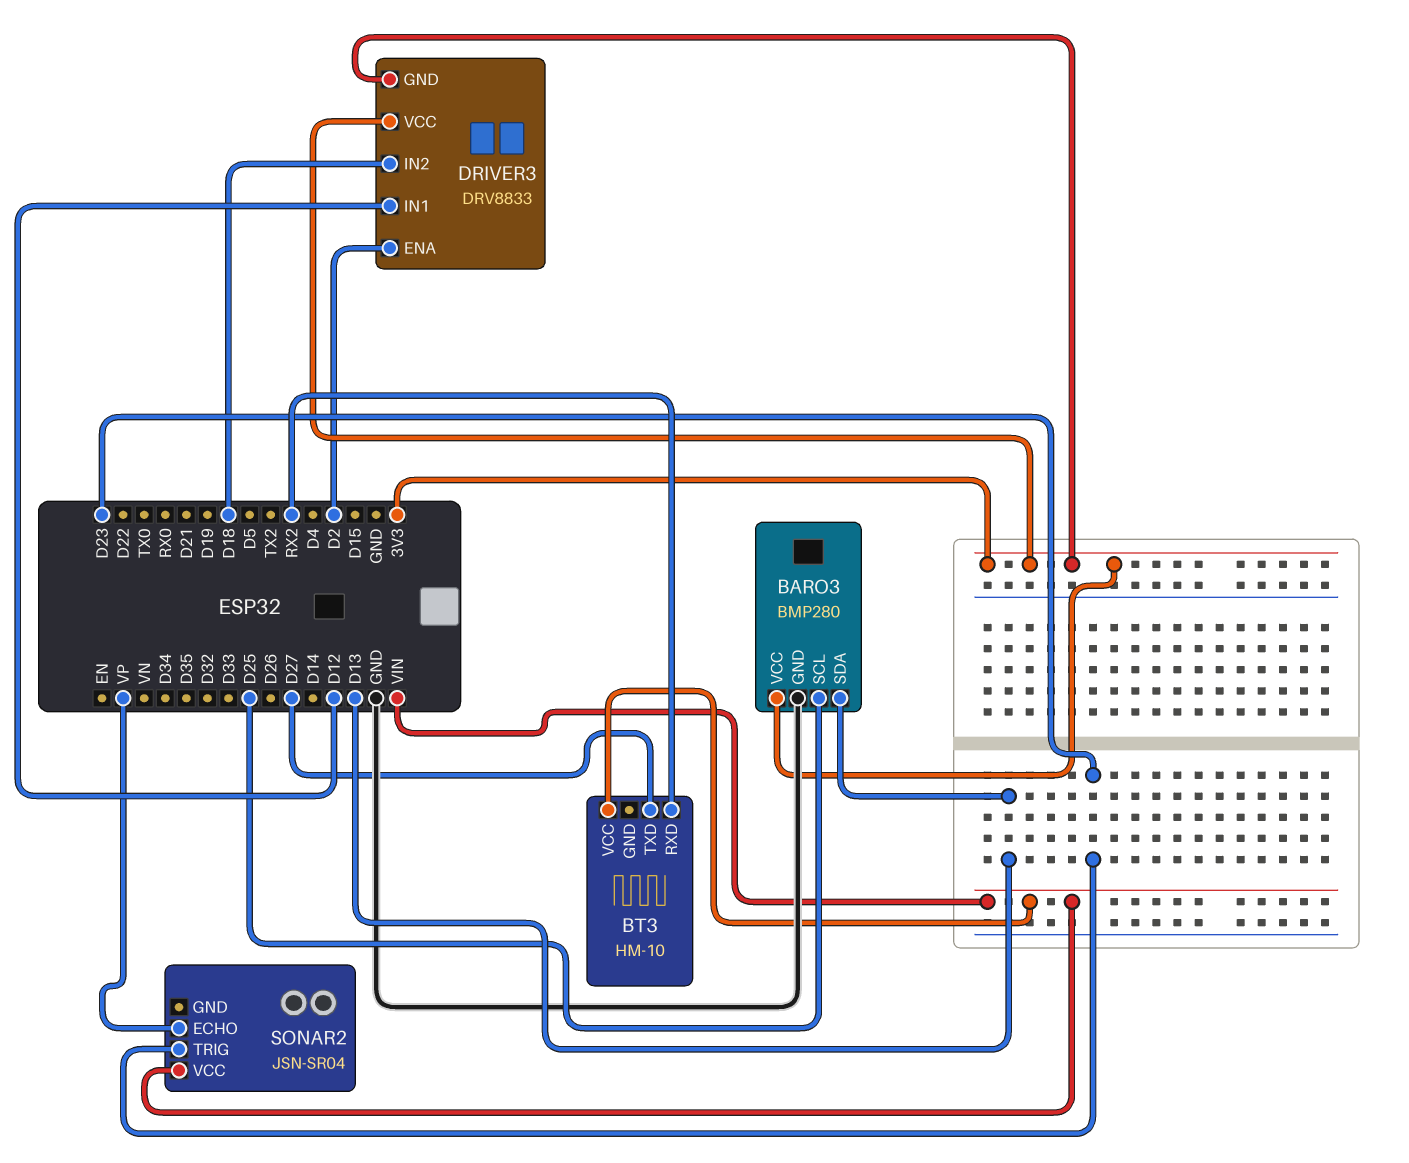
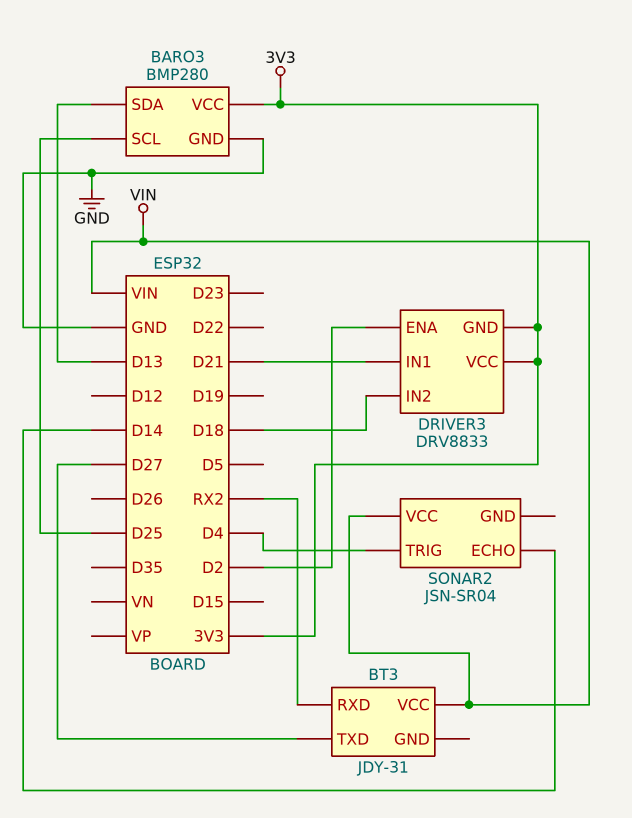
BT3: HM-10 -> JDY-31
DRIVER3 pin IN1: D12 -> D21
SONAR2 pin ECHO: VP -> D14
SONAR2 pin TRIG: D23 -> D4

